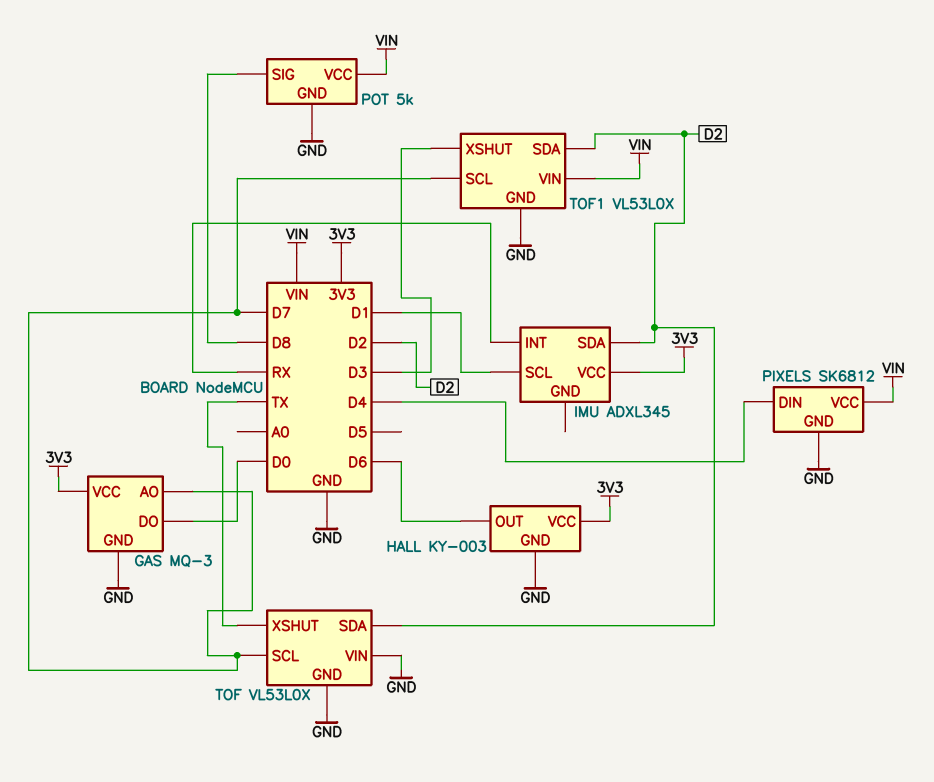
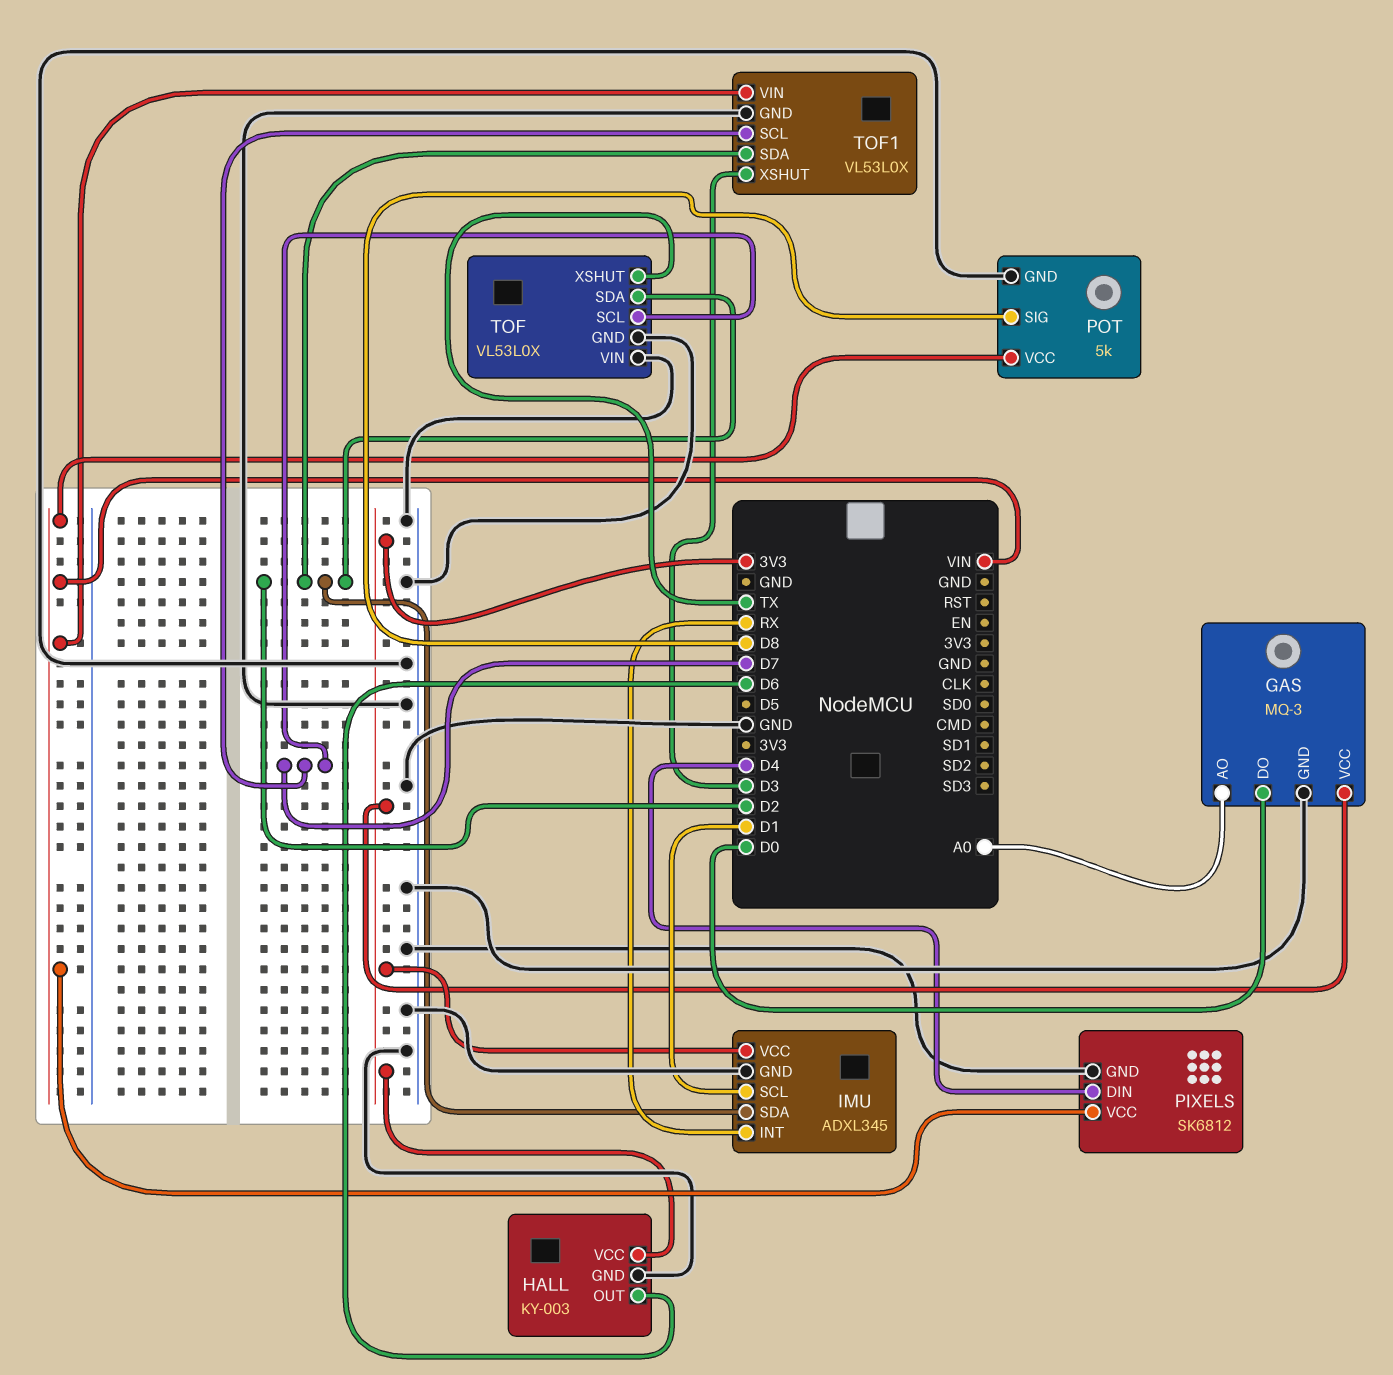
GAS pin AO: D7 -> A0
IMU pin GND: none -> GND

